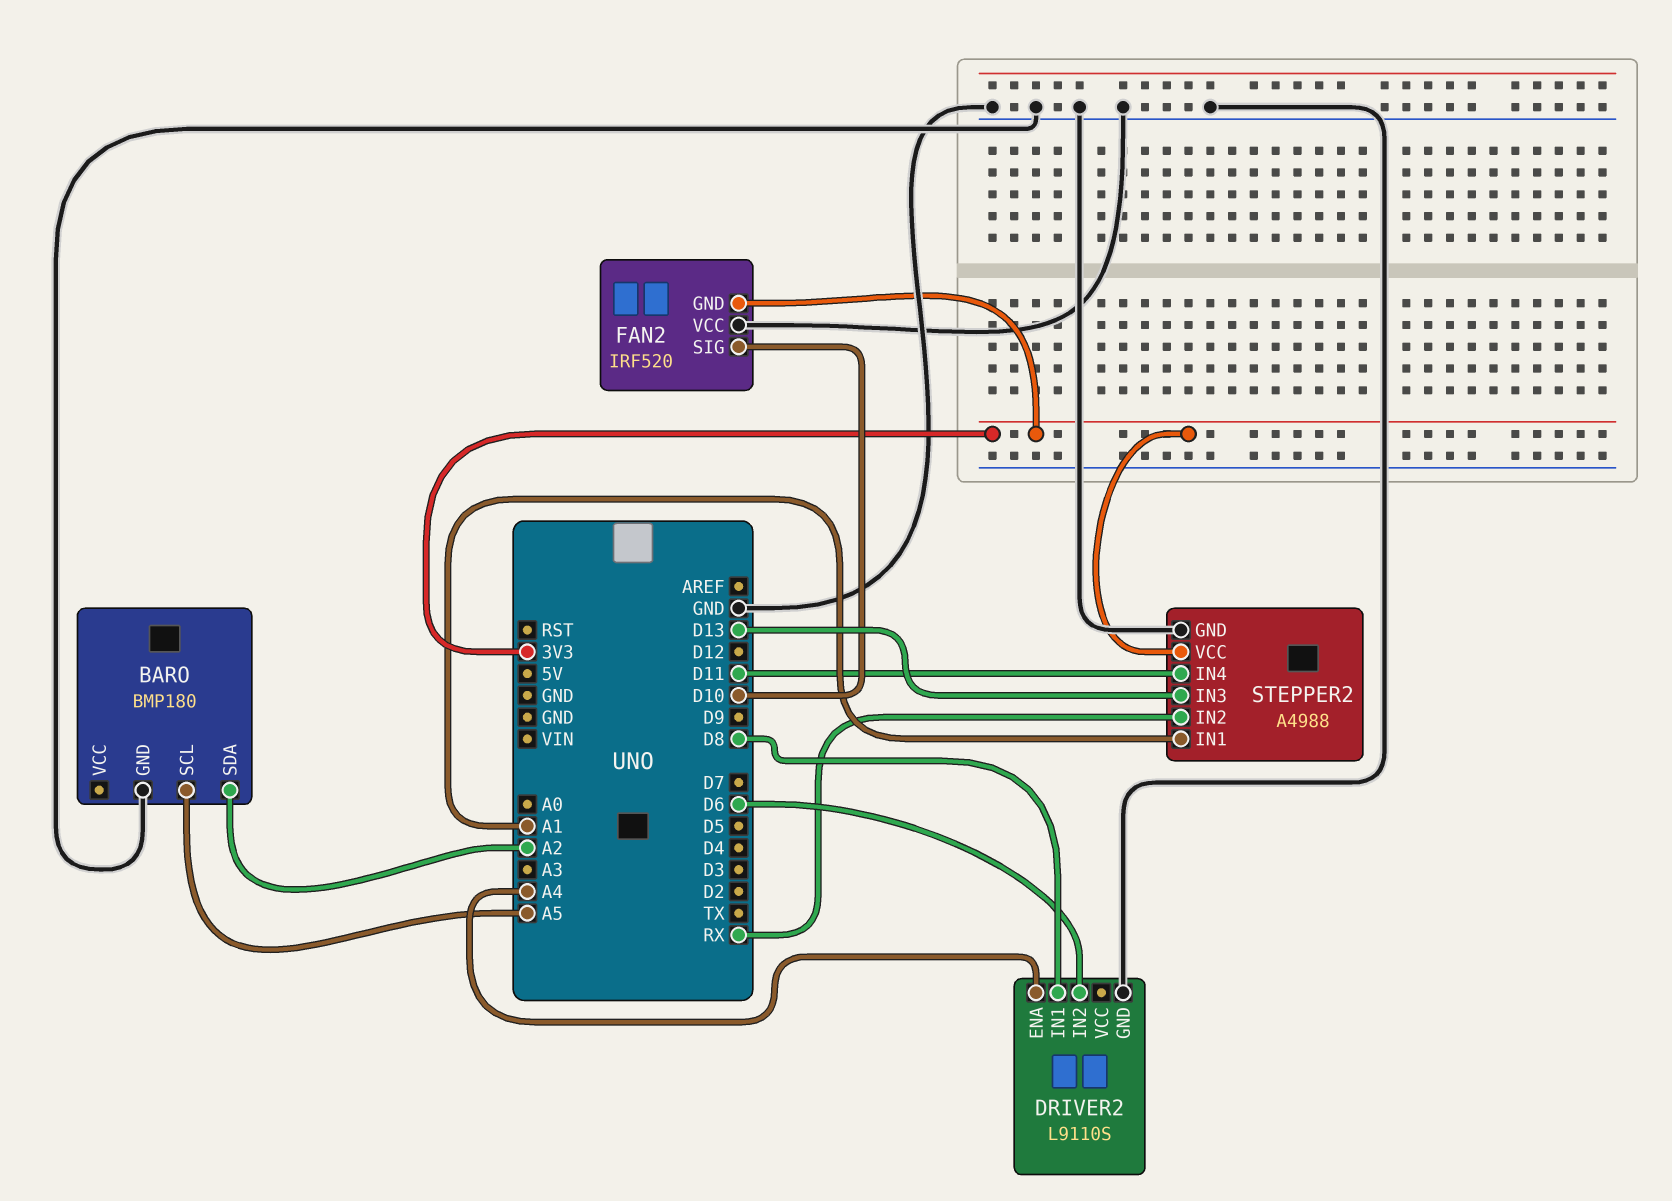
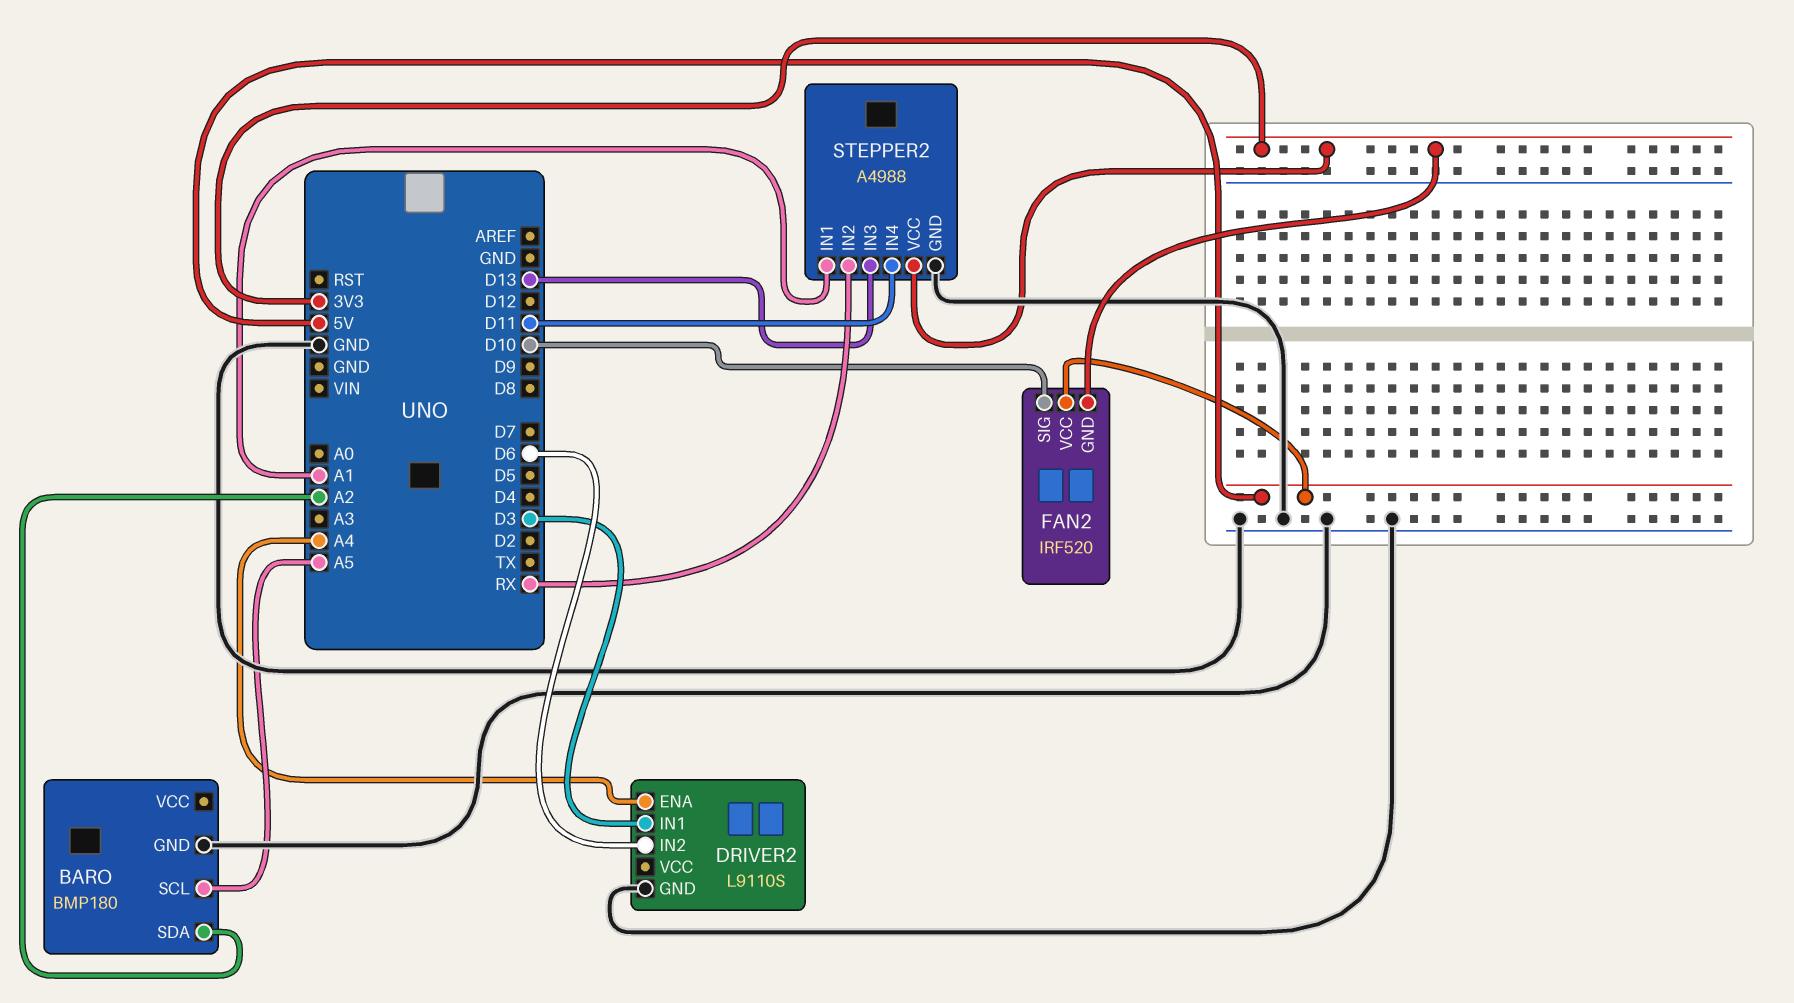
DRIVER2 pin IN1: D8 -> D3
FAN2 pin VCC: GND -> 5V

